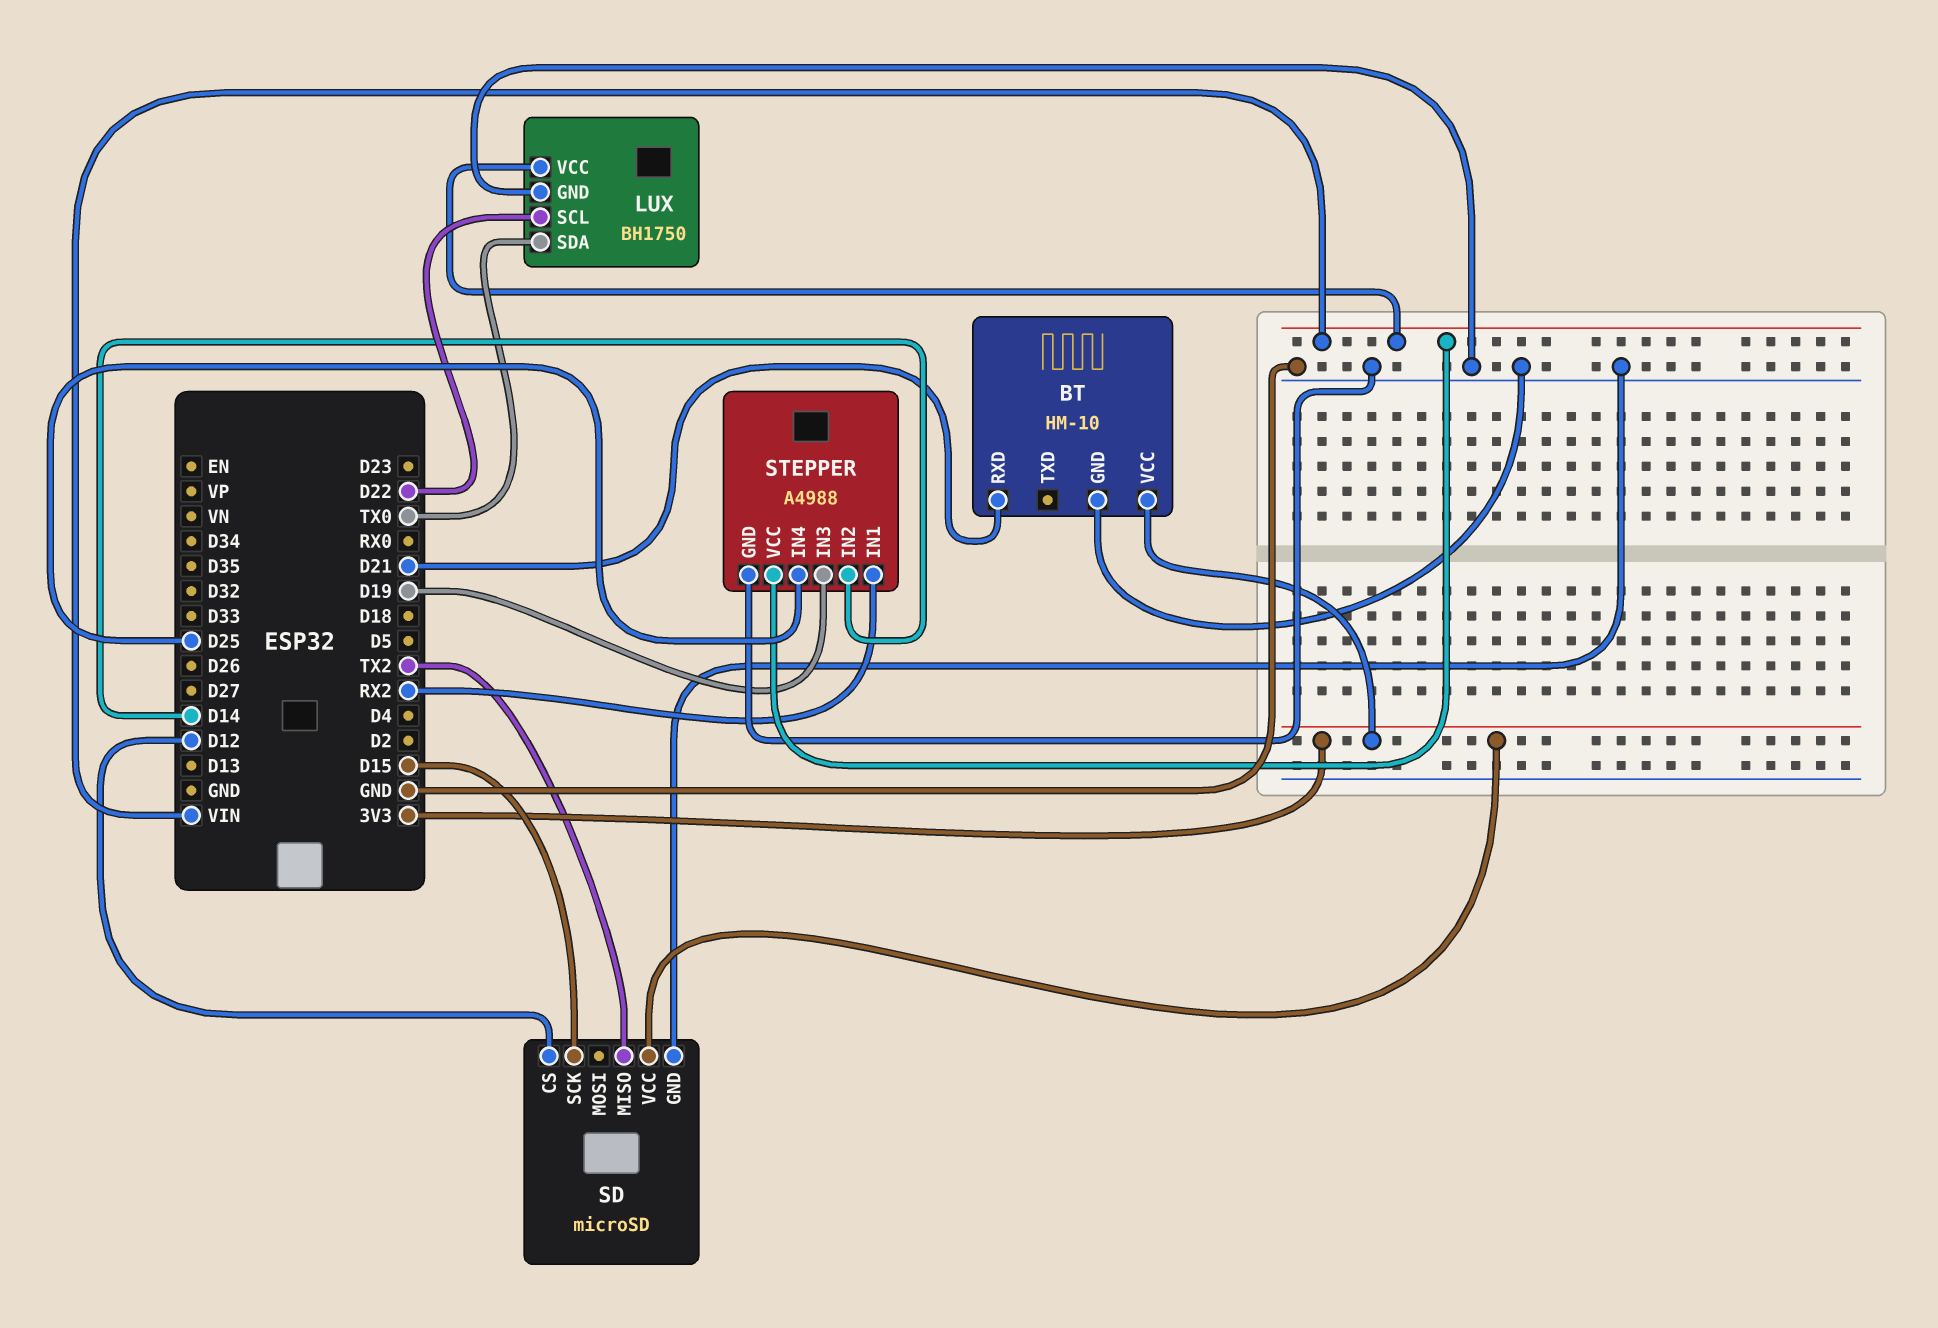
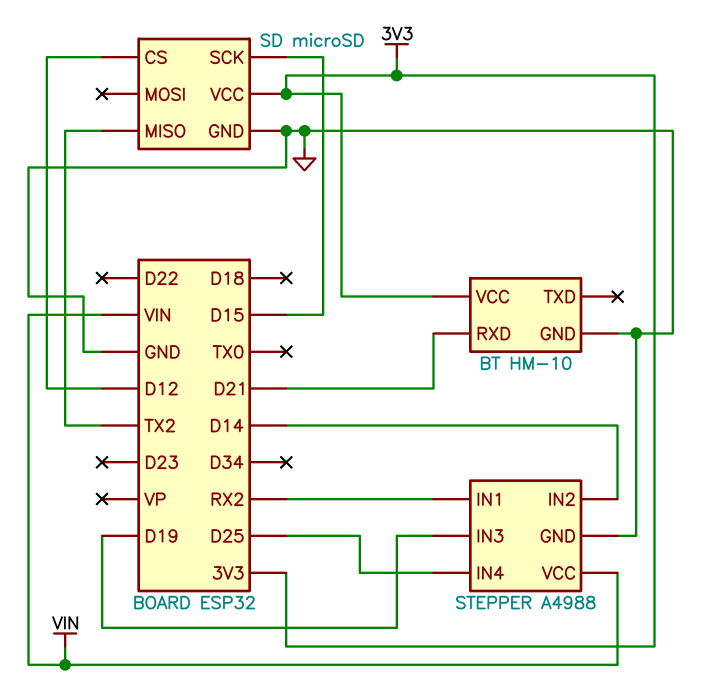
LUX: BH1750 -> none
LUX pin GND: GND -> none
LUX pin SCL: D22 -> none
LUX pin SDA: TX0 -> none
LUX pin VCC: VIN -> none

